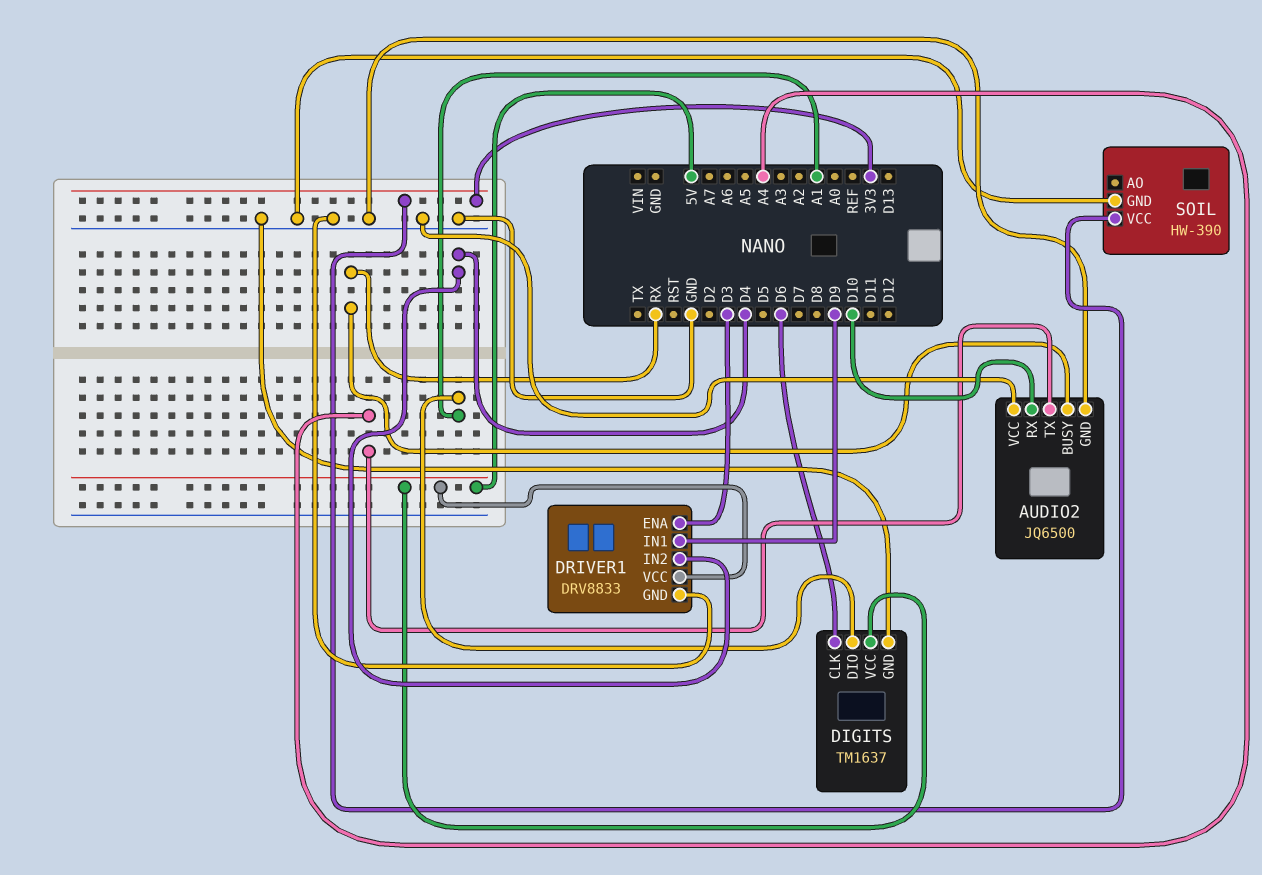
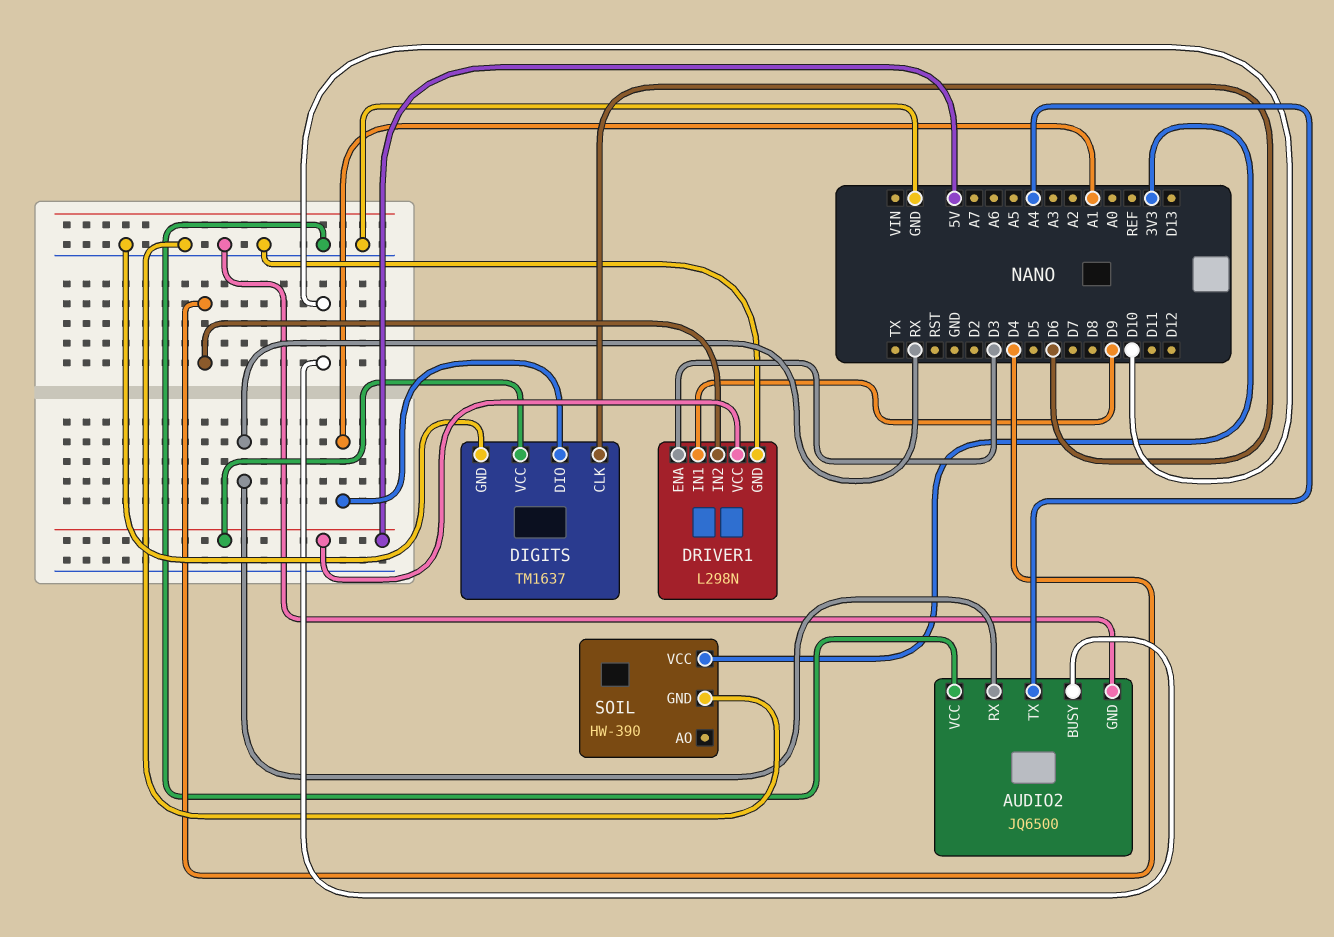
AUDIO2 pin BUSY: RX -> D10
AUDIO2 pin RX: D10 -> RX
DRIVER1: DRV8833 -> L298N

